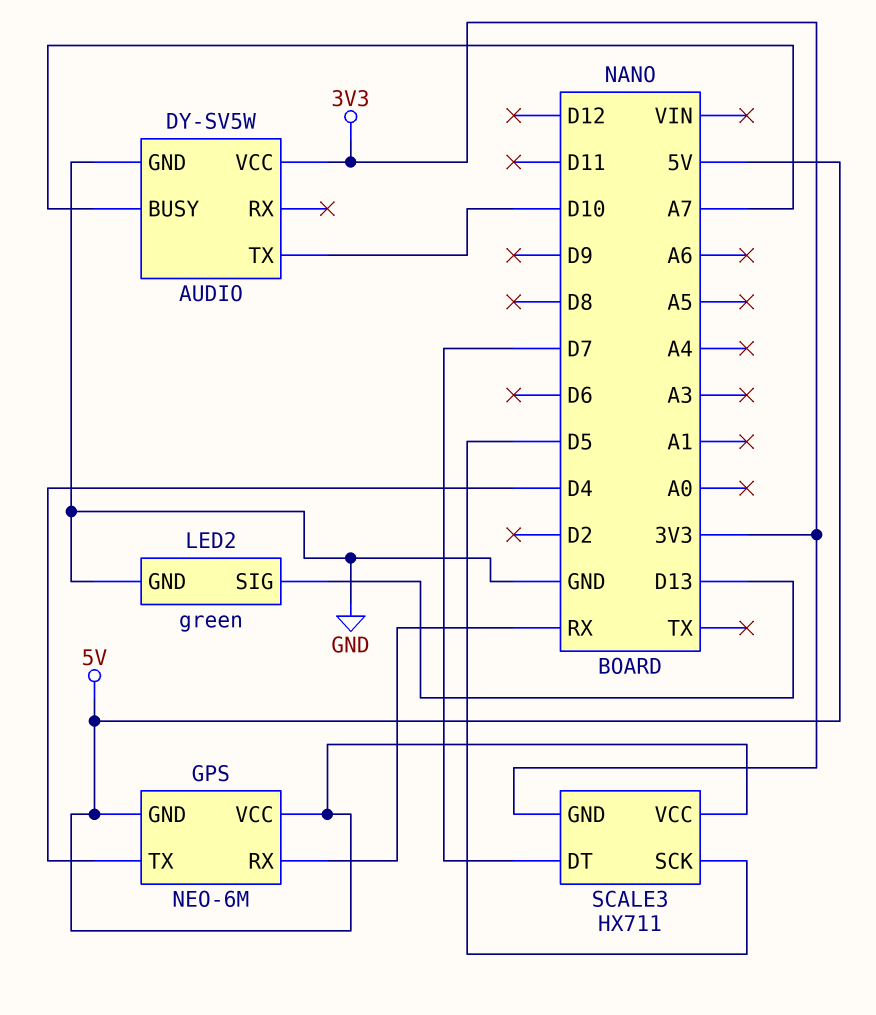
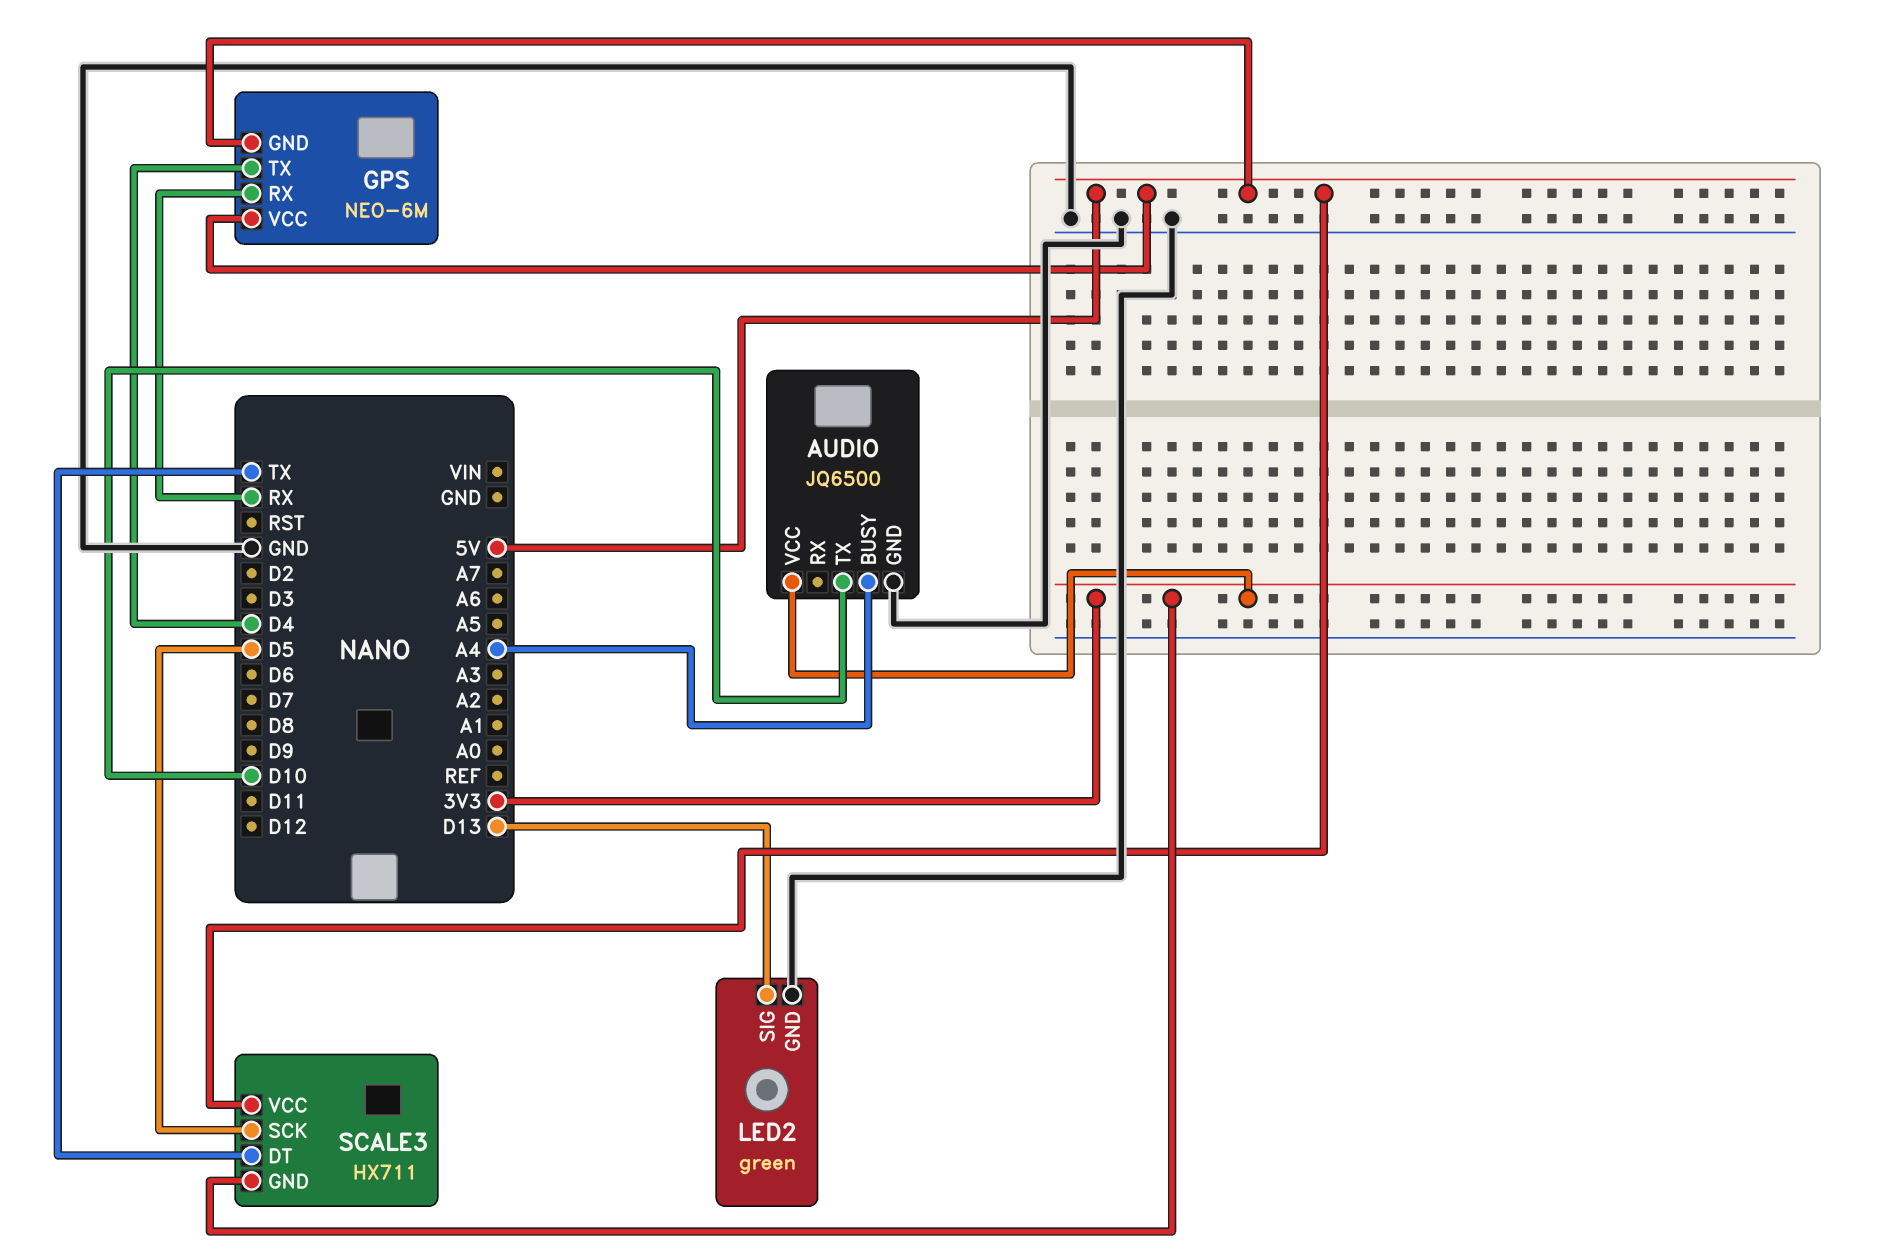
AUDIO: DY-SV5W -> JQ6500
AUDIO pin BUSY: A7 -> A4
SCALE3 pin DT: D7 -> TX

